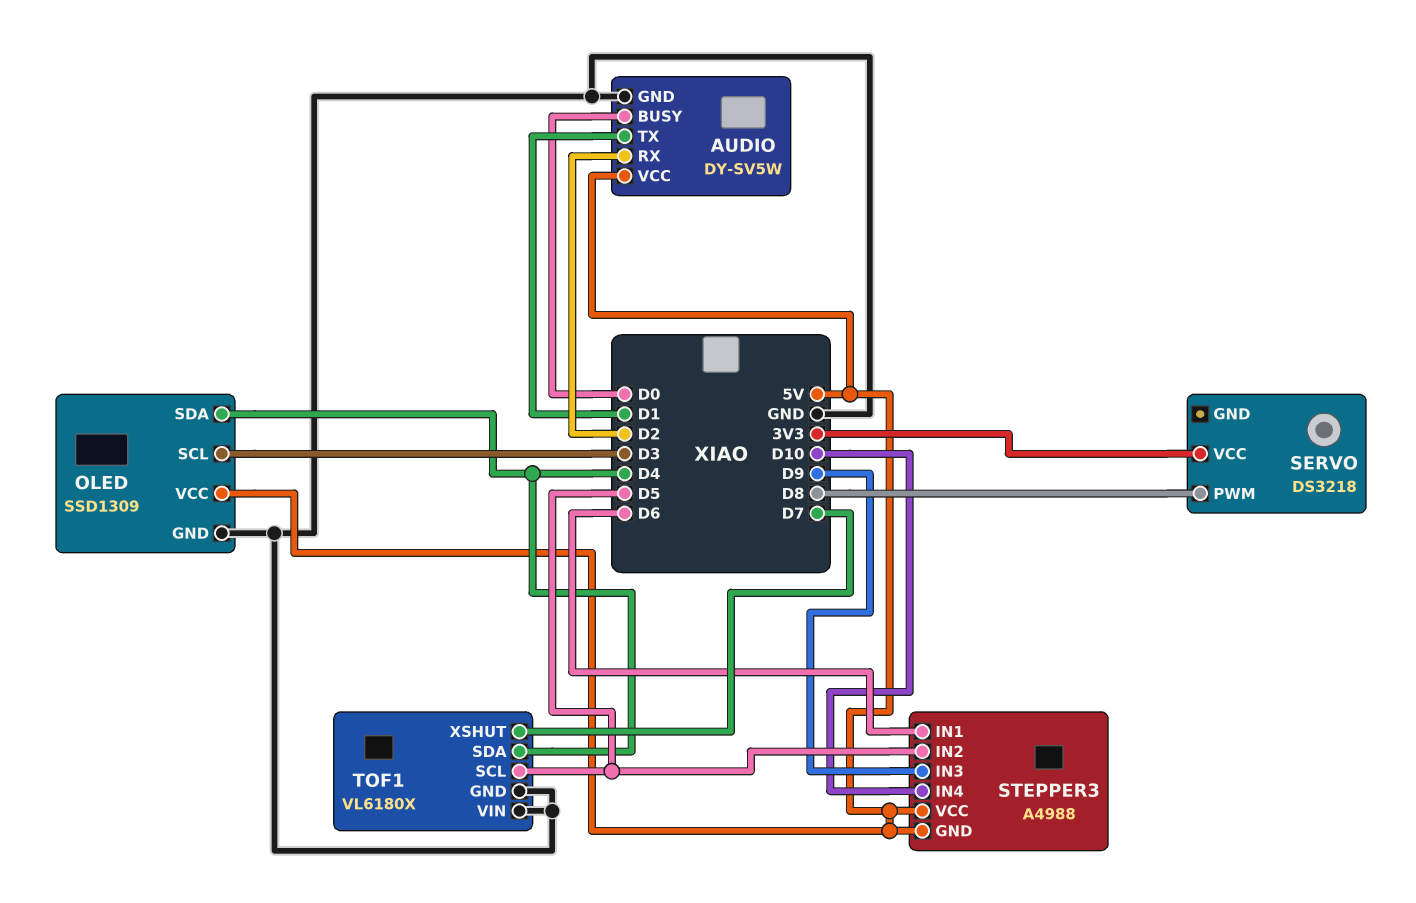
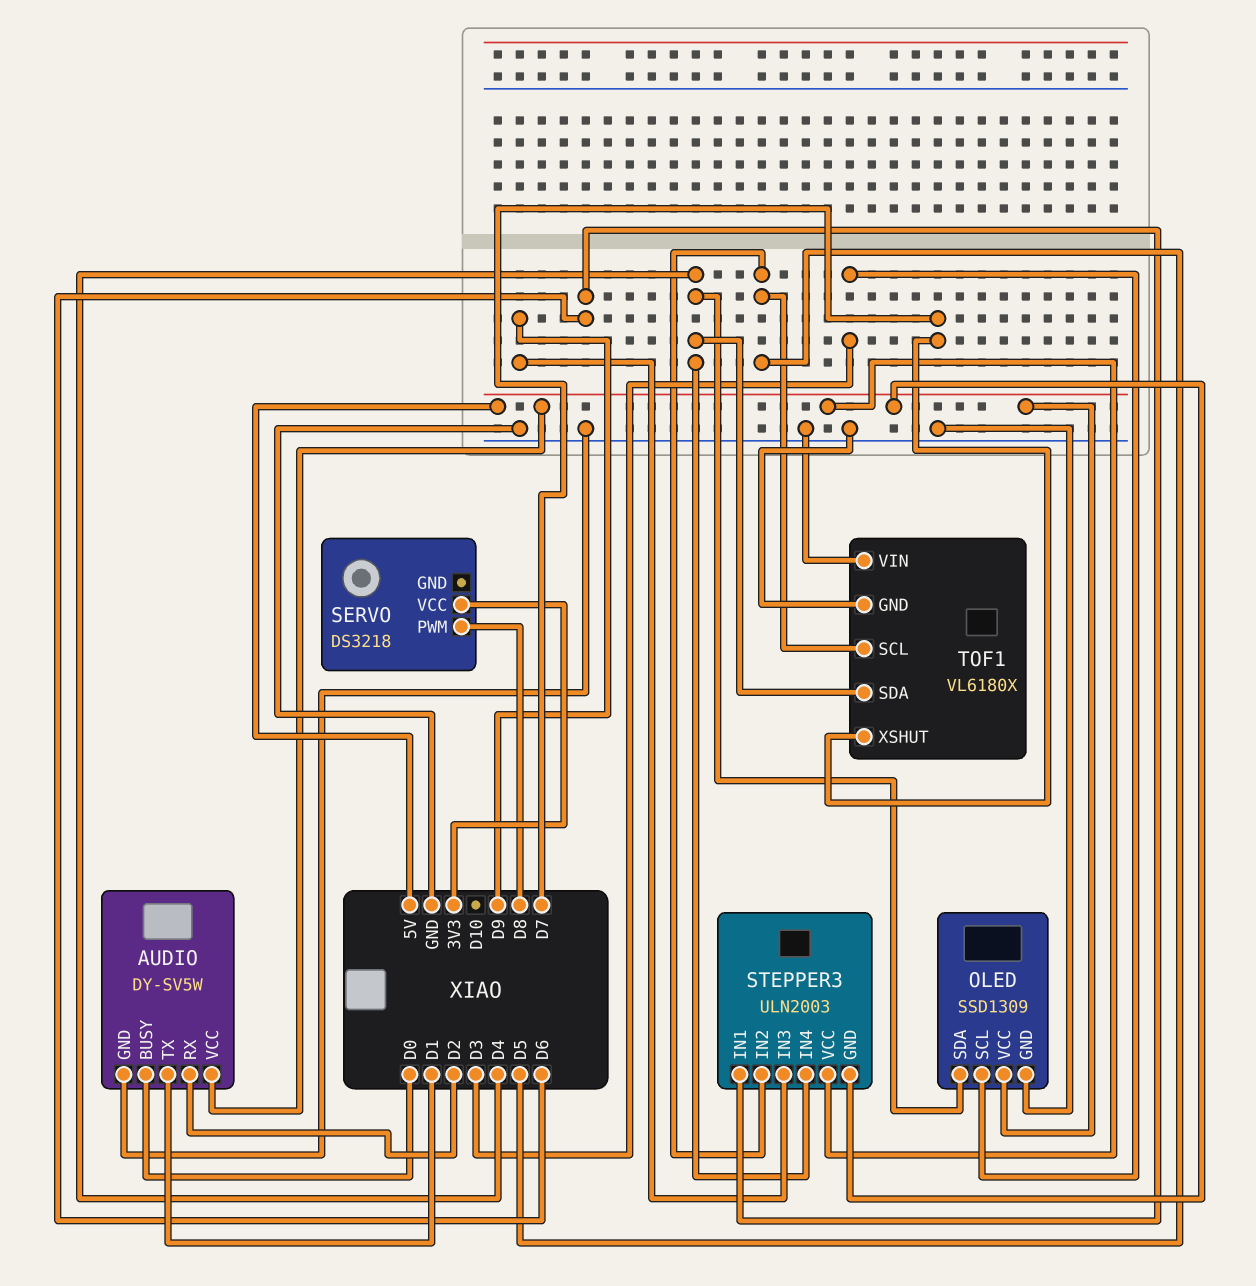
STEPPER3: A4988 -> ULN2003
STEPPER3 pin IN4: D10 -> D4

